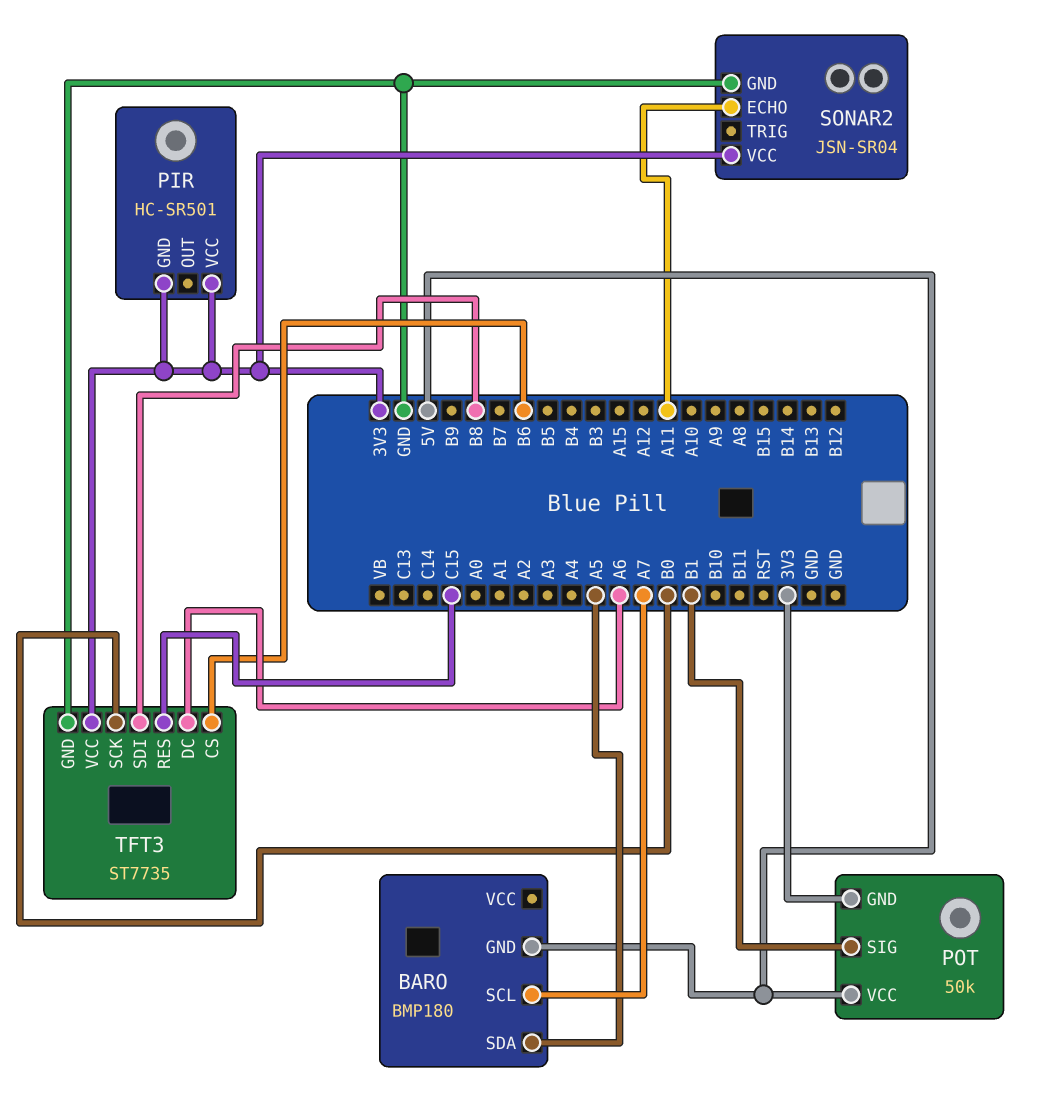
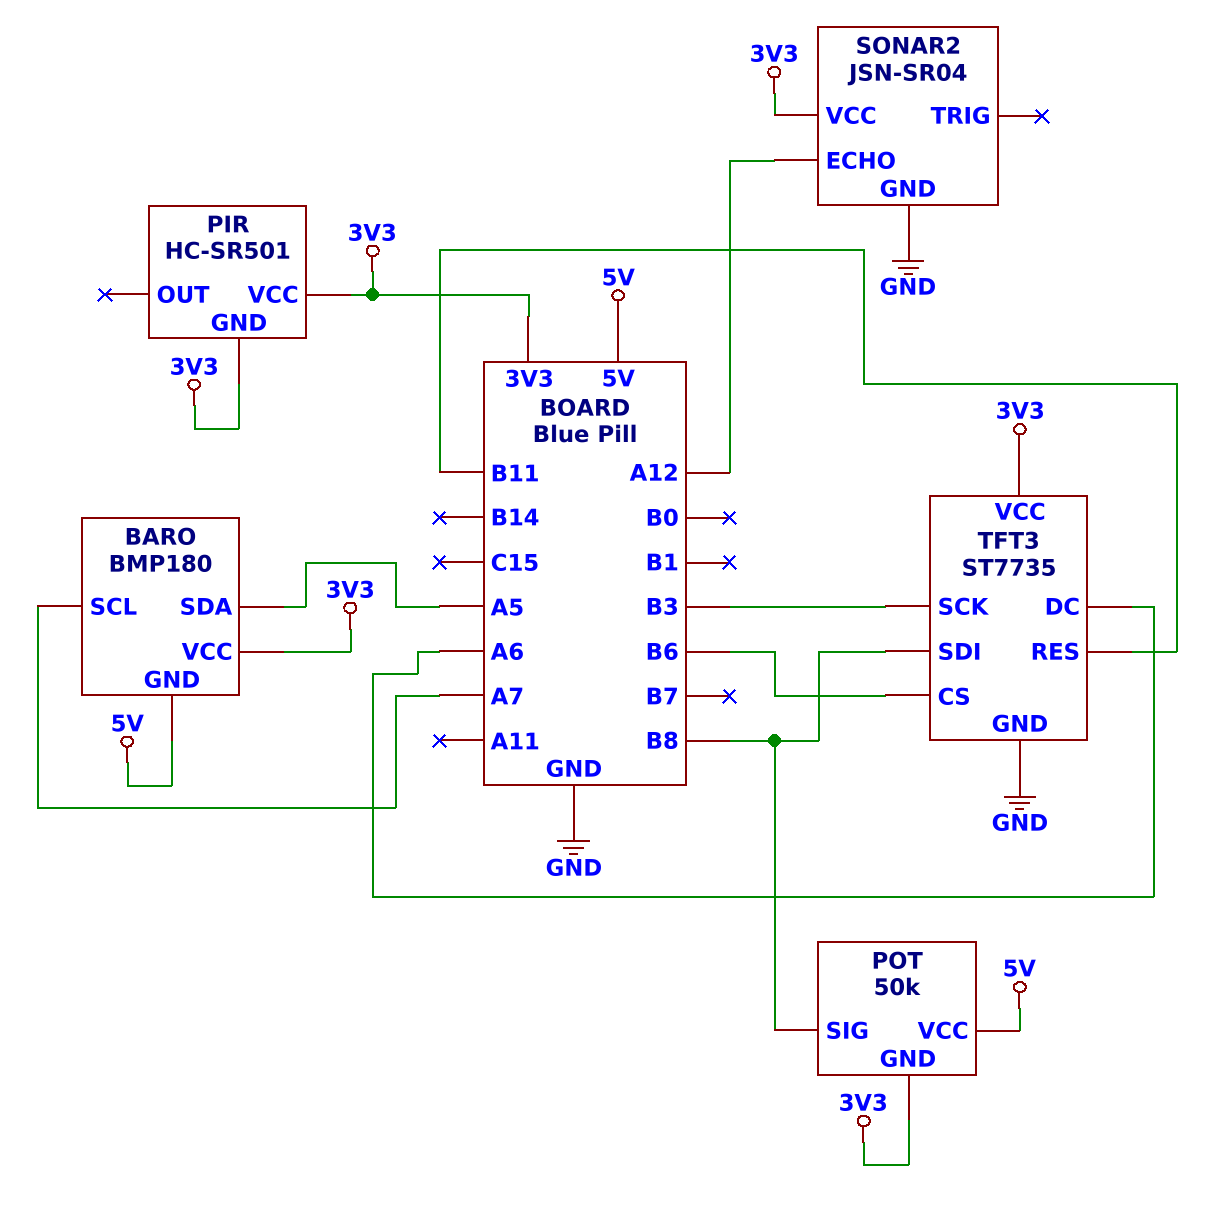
BARO pin VCC: none -> 3V3
POT pin SIG: B1 -> B8
SONAR2 pin ECHO: A11 -> A12
TFT3 pin RES: C15 -> B11
TFT3 pin SCK: B0 -> B3

